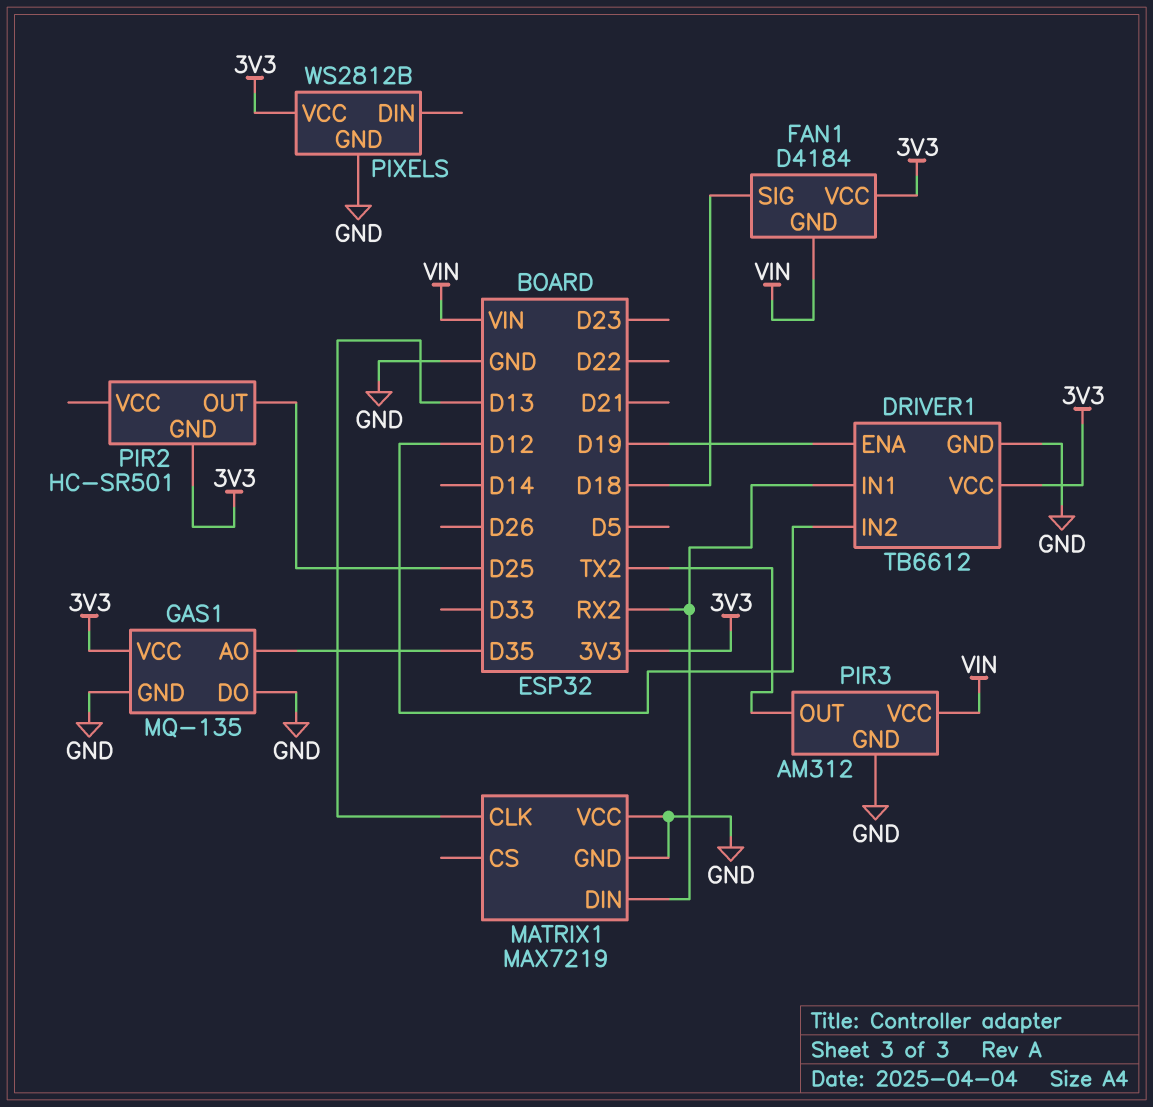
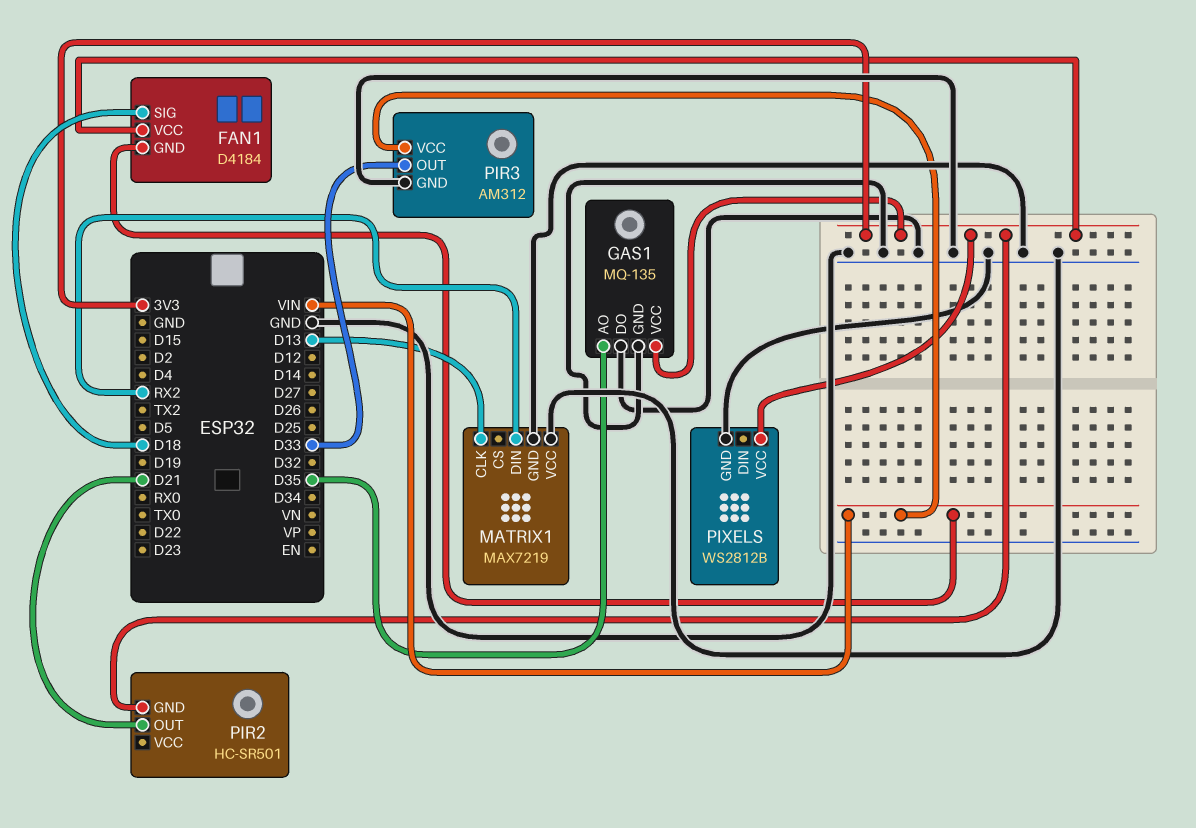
DRIVER1: TB6612 -> none
DRIVER1 pin ENA: D19 -> none
DRIVER1 pin GND: GND -> none
DRIVER1 pin IN1: RX2 -> none
DRIVER1 pin IN2: D12 -> none
DRIVER1 pin VCC: 3V3 -> none
PIR2 pin OUT: D25 -> D21
PIR3 pin OUT: TX2 -> D33

